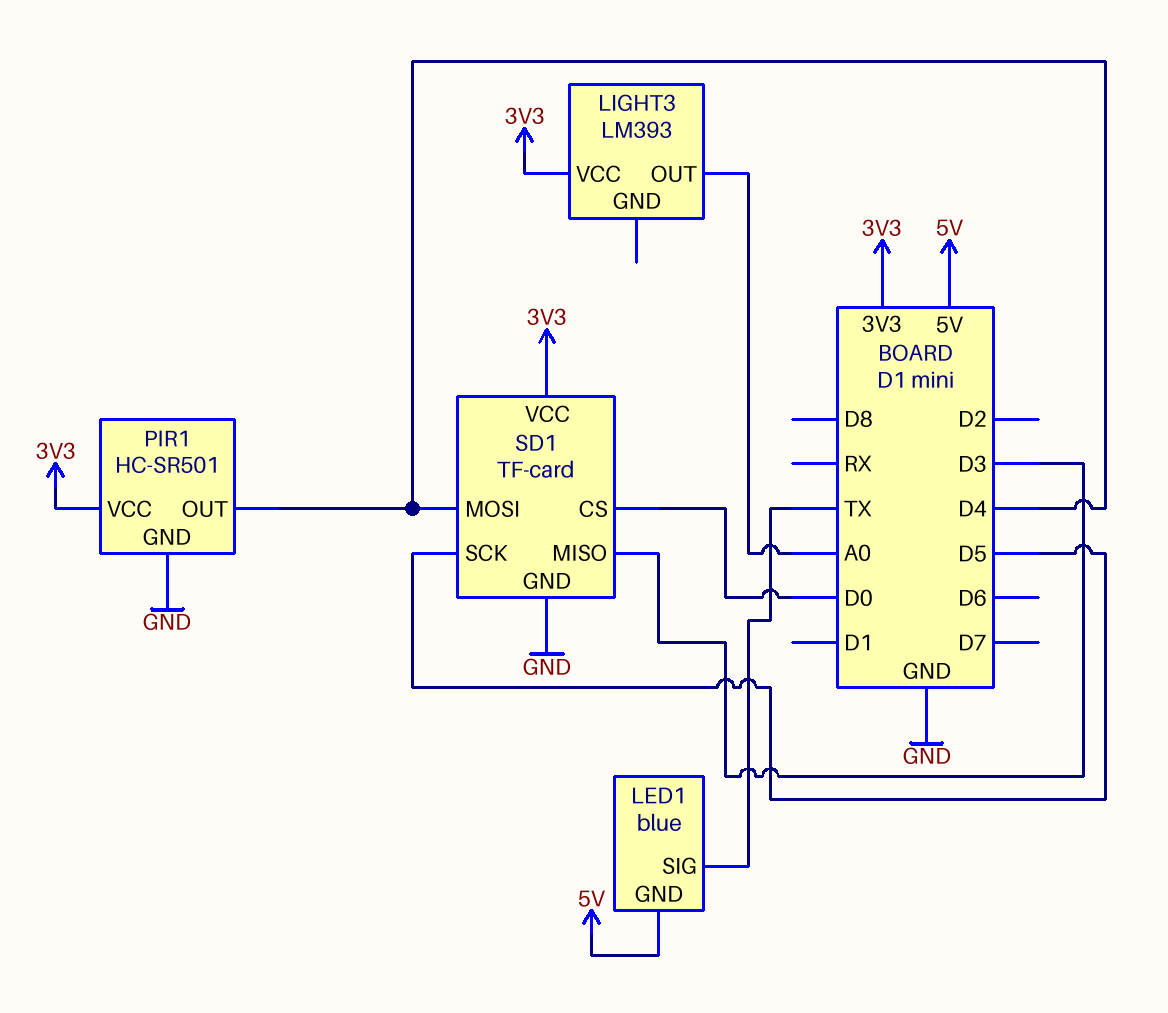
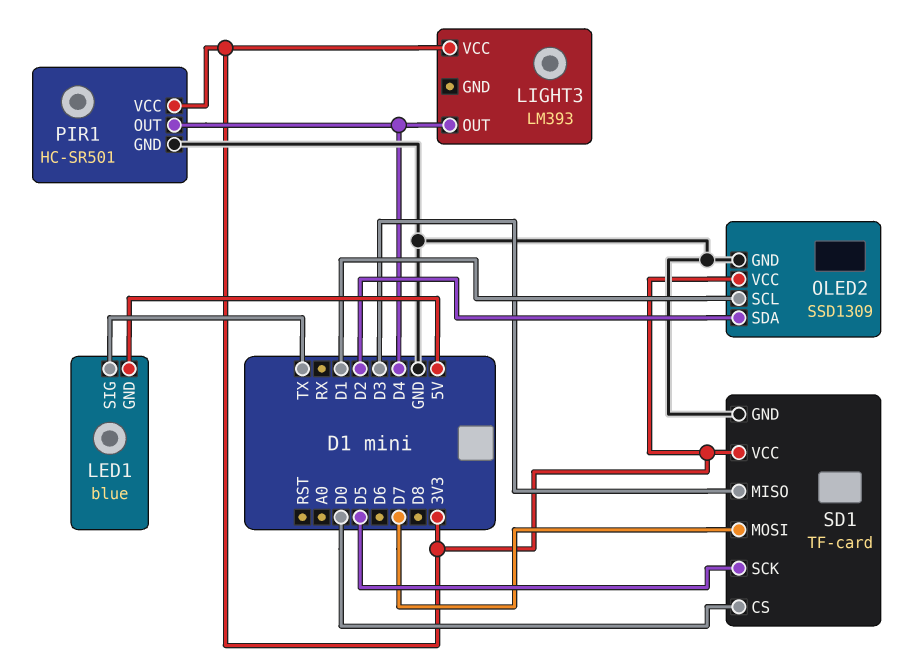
LIGHT3 pin OUT: A0 -> D4
OLED2: none -> SSD1309
OLED2 pin GND: none -> GND
OLED2 pin SCL: none -> D1
OLED2 pin SDA: none -> D2
OLED2 pin VCC: none -> 3V3
SD1 pin MOSI: D4 -> D7

